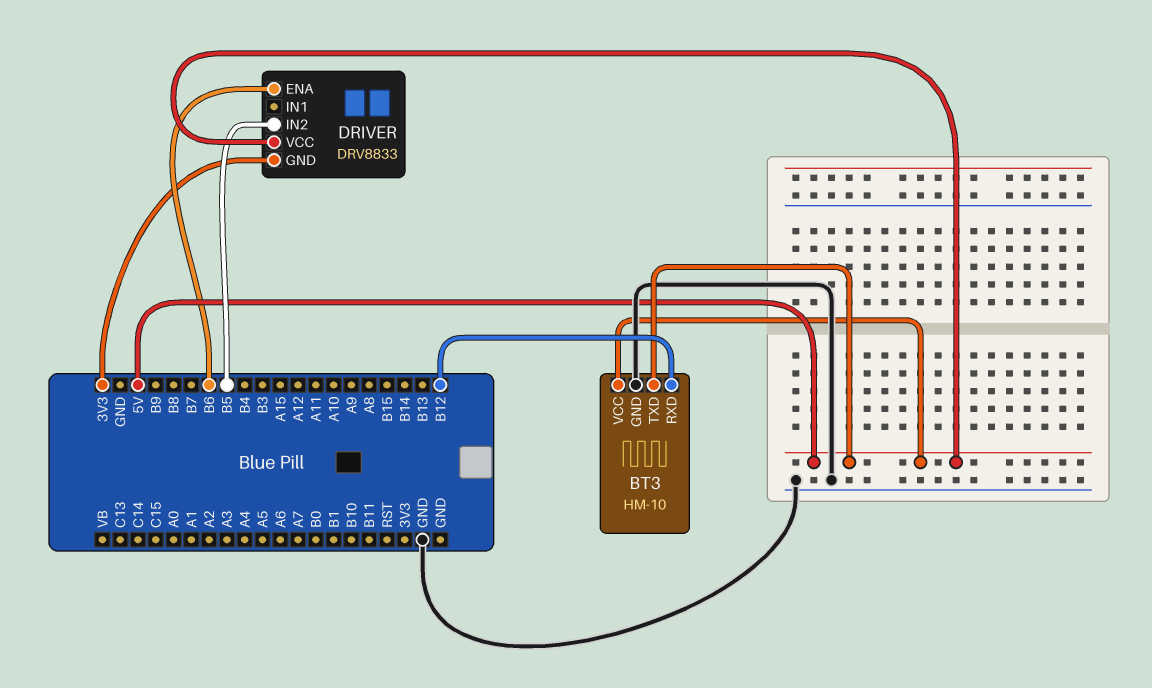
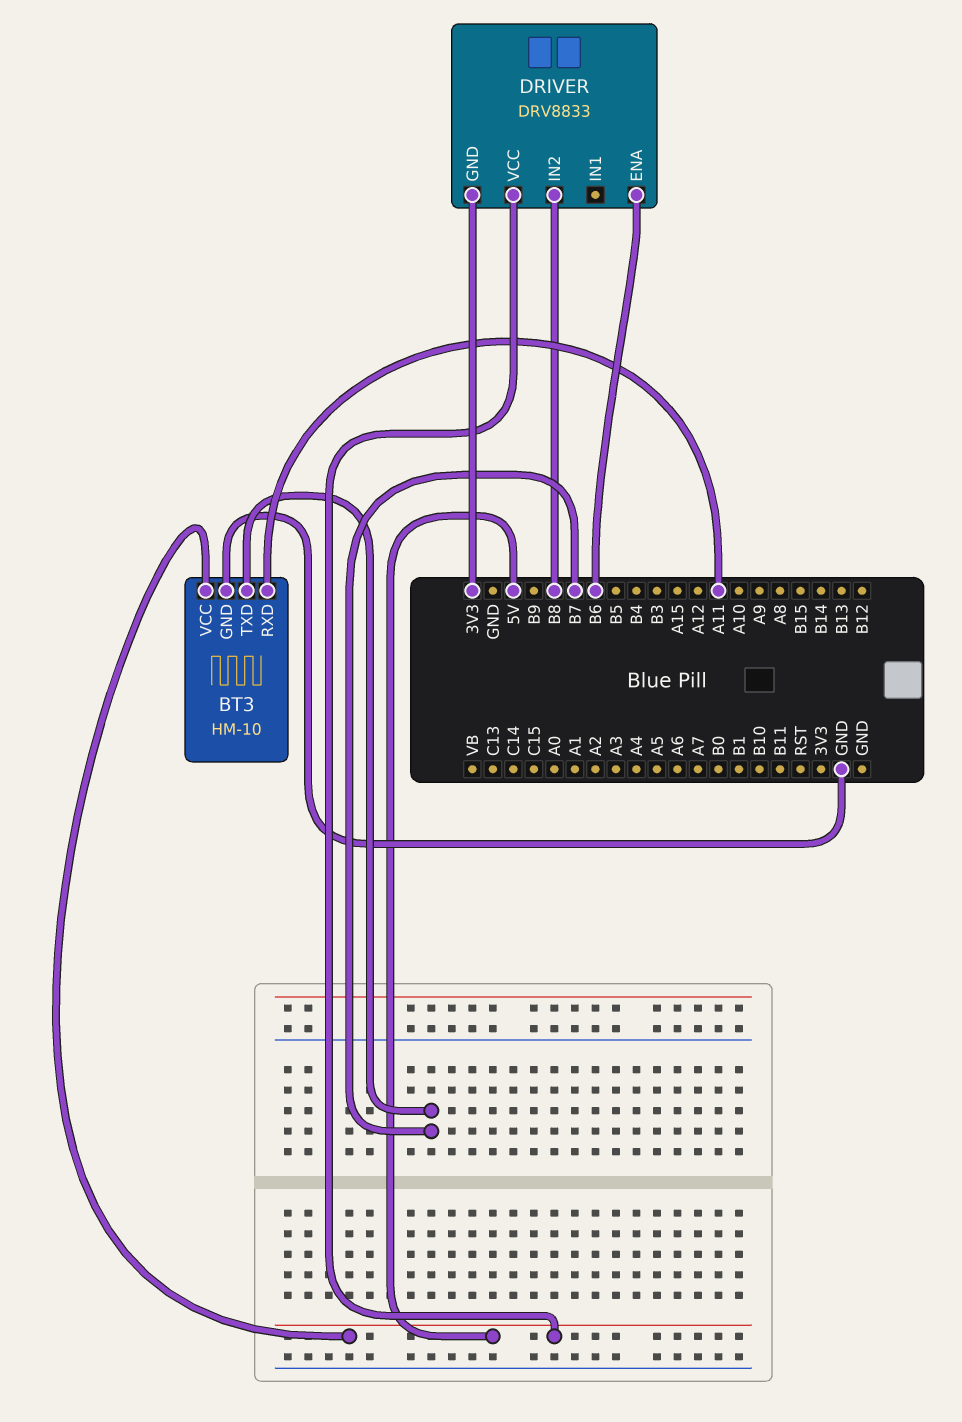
BT3 pin RXD: B12 -> A11
BT3 pin TXD: 5V -> B7
DRIVER pin IN2: B5 -> B8

